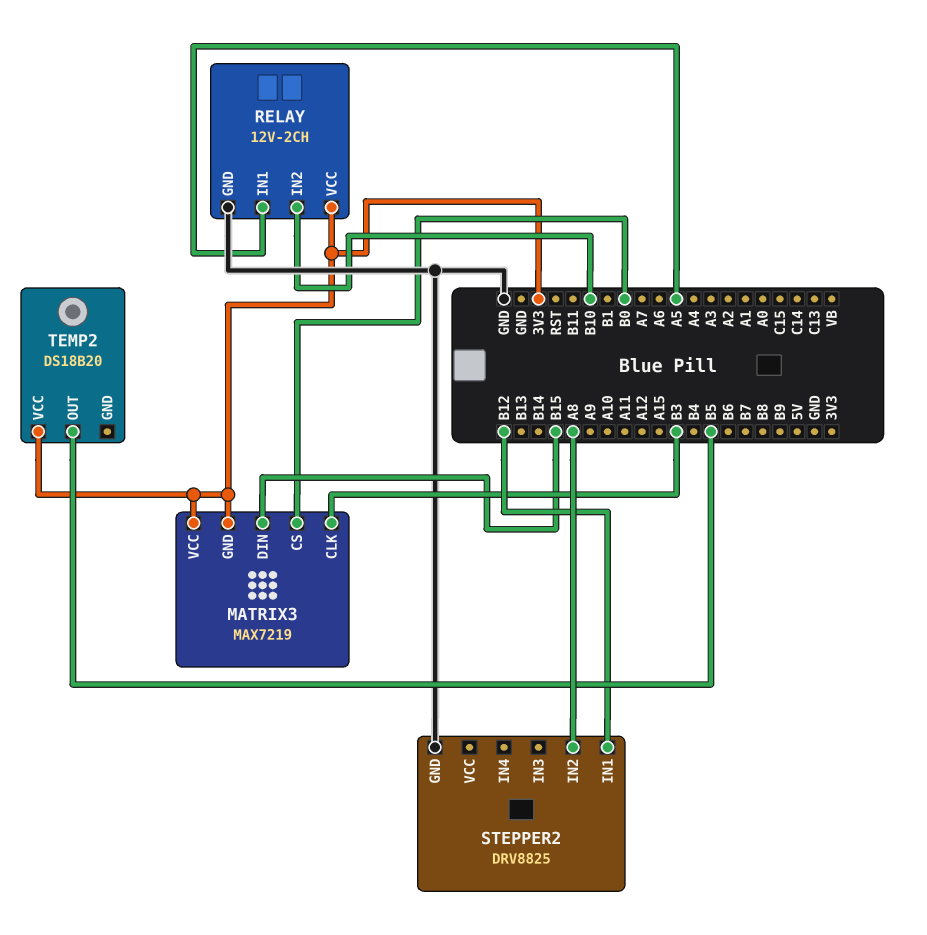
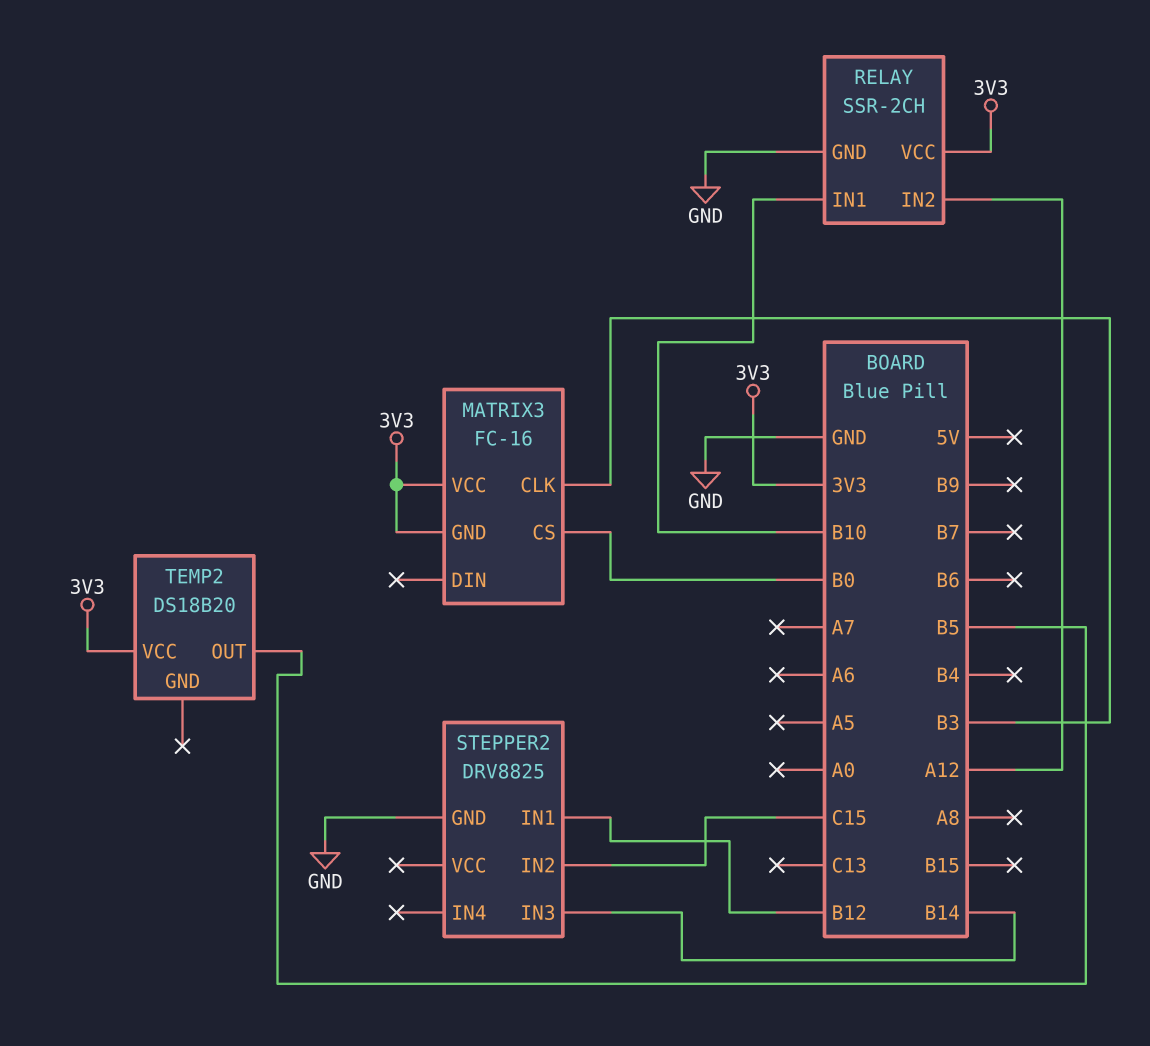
MATRIX3: MAX7219 -> FC-16
MATRIX3 pin DIN: B15 -> none
RELAY: 12V-2CH -> SSR-2CH
RELAY pin IN1: A5 -> B10
RELAY pin IN2: B10 -> A12
STEPPER2 pin IN2: A8 -> C15
STEPPER2 pin IN3: none -> B14

